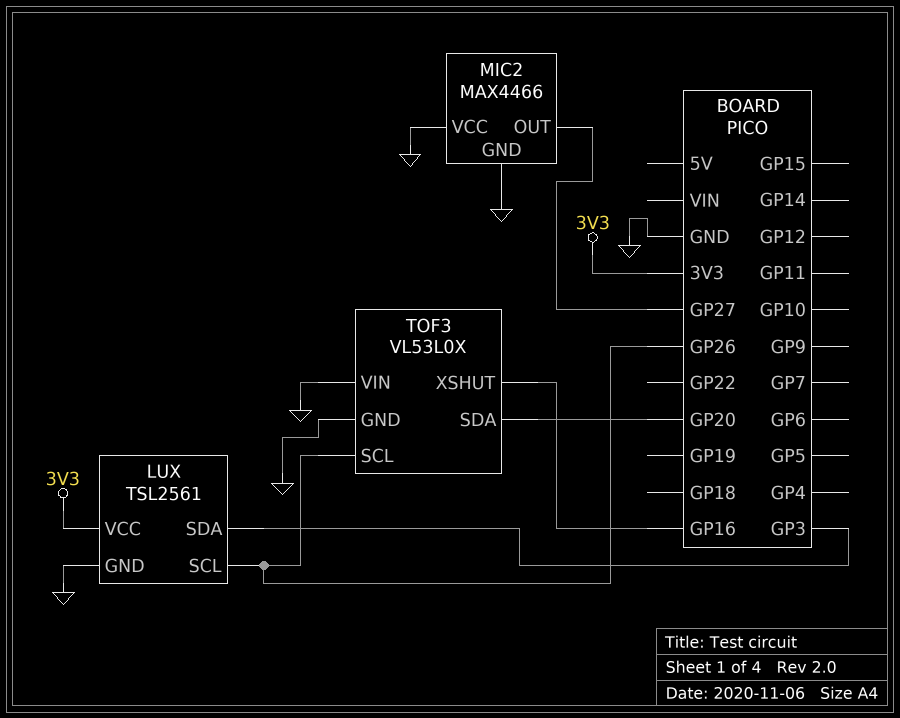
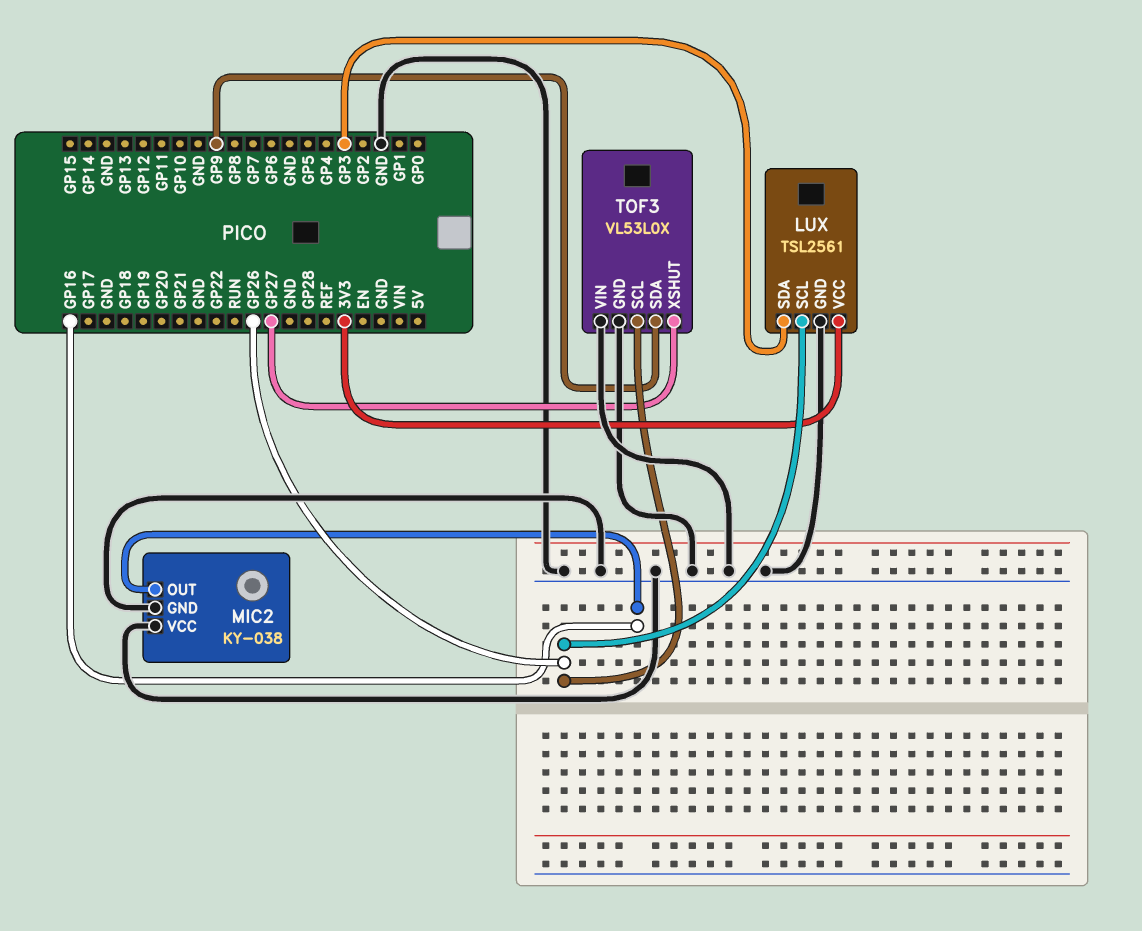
MIC2: MAX4466 -> KY-038
MIC2 pin OUT: GP27 -> GP16
TOF3 pin SDA: GP20 -> GP9
TOF3 pin XSHUT: GP16 -> GP27

